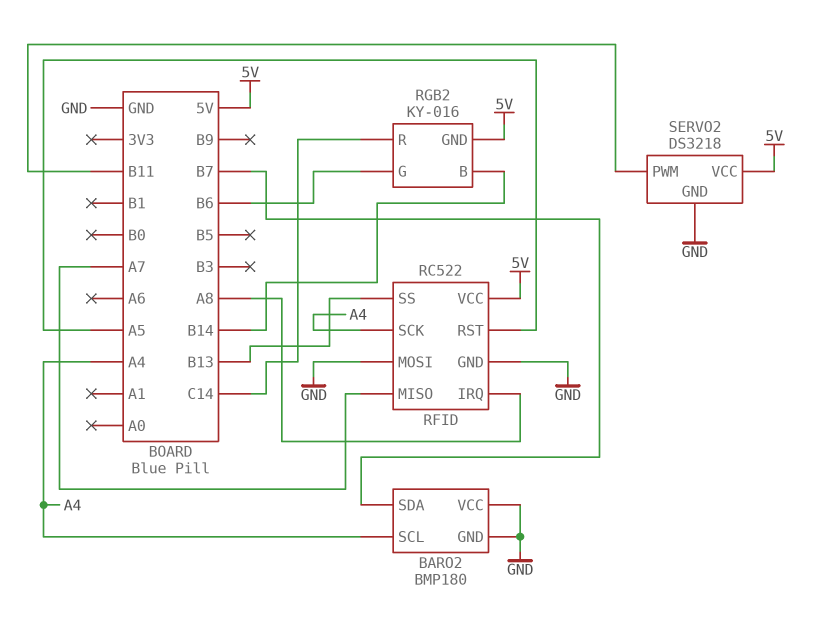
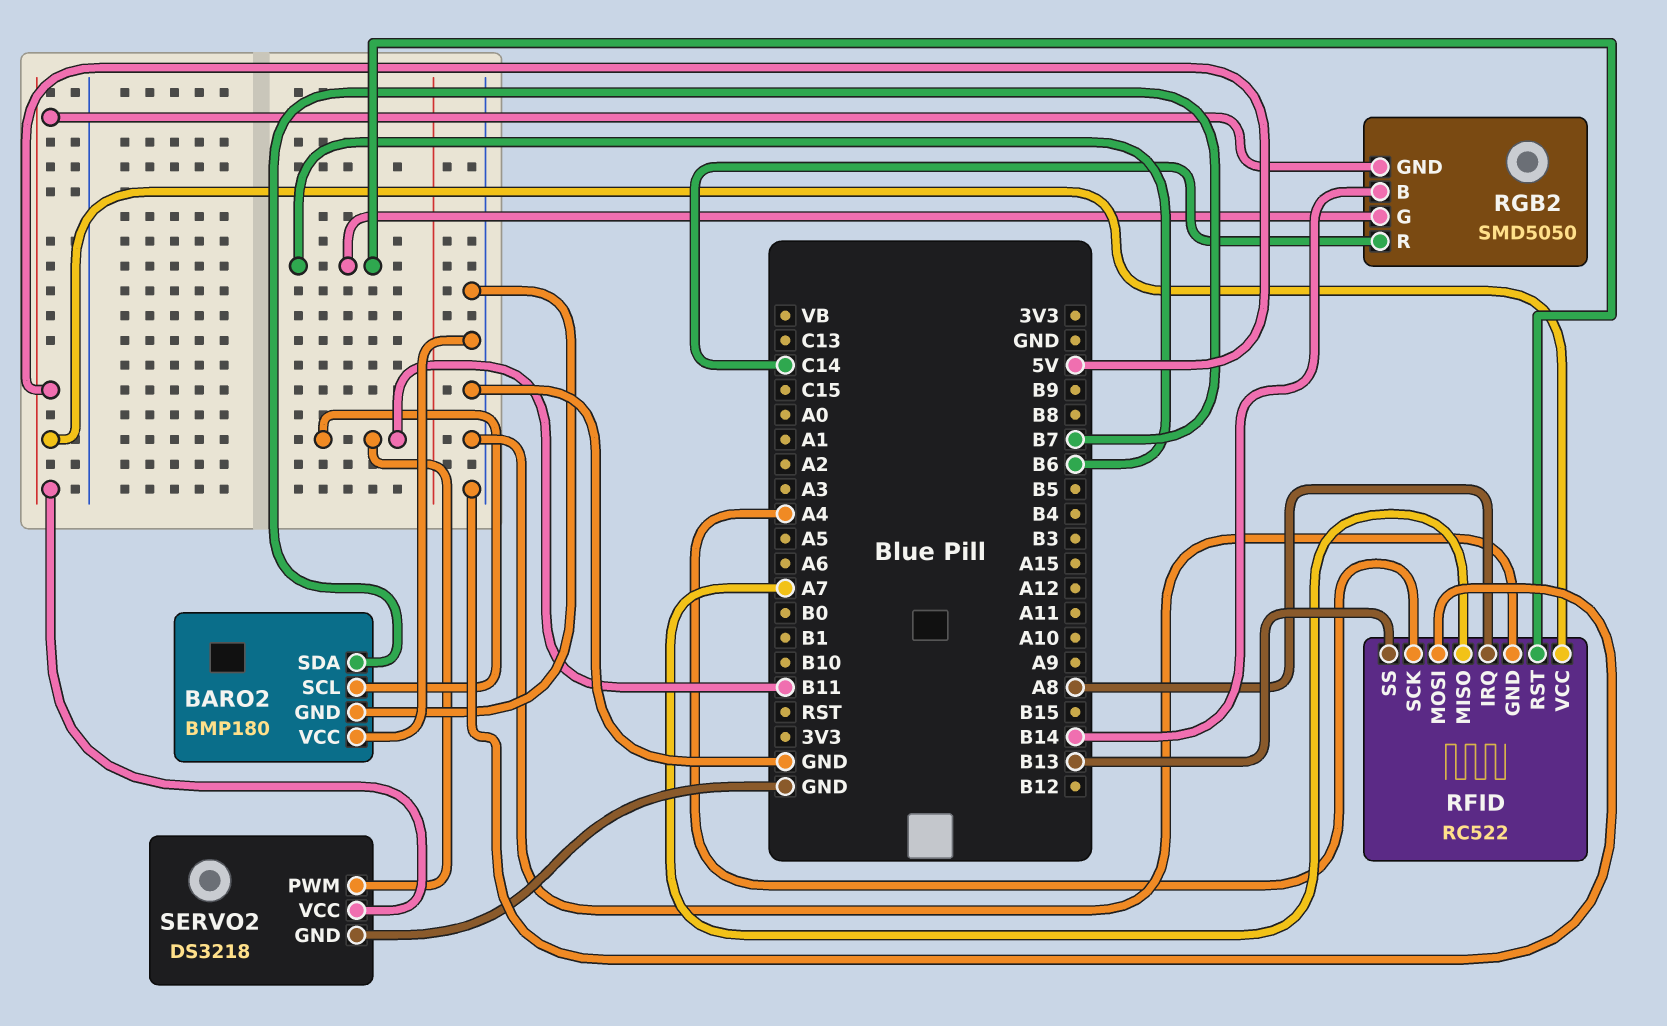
BARO2 pin SCL: A4 -> B11
RFID pin RST: A5 -> B6
RGB2: KY-016 -> SMD5050

